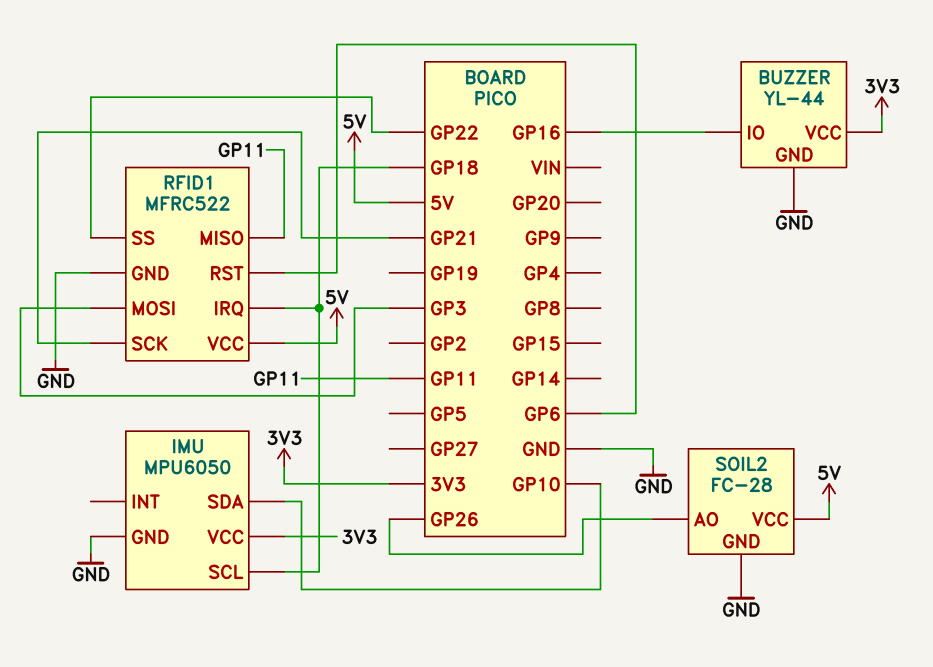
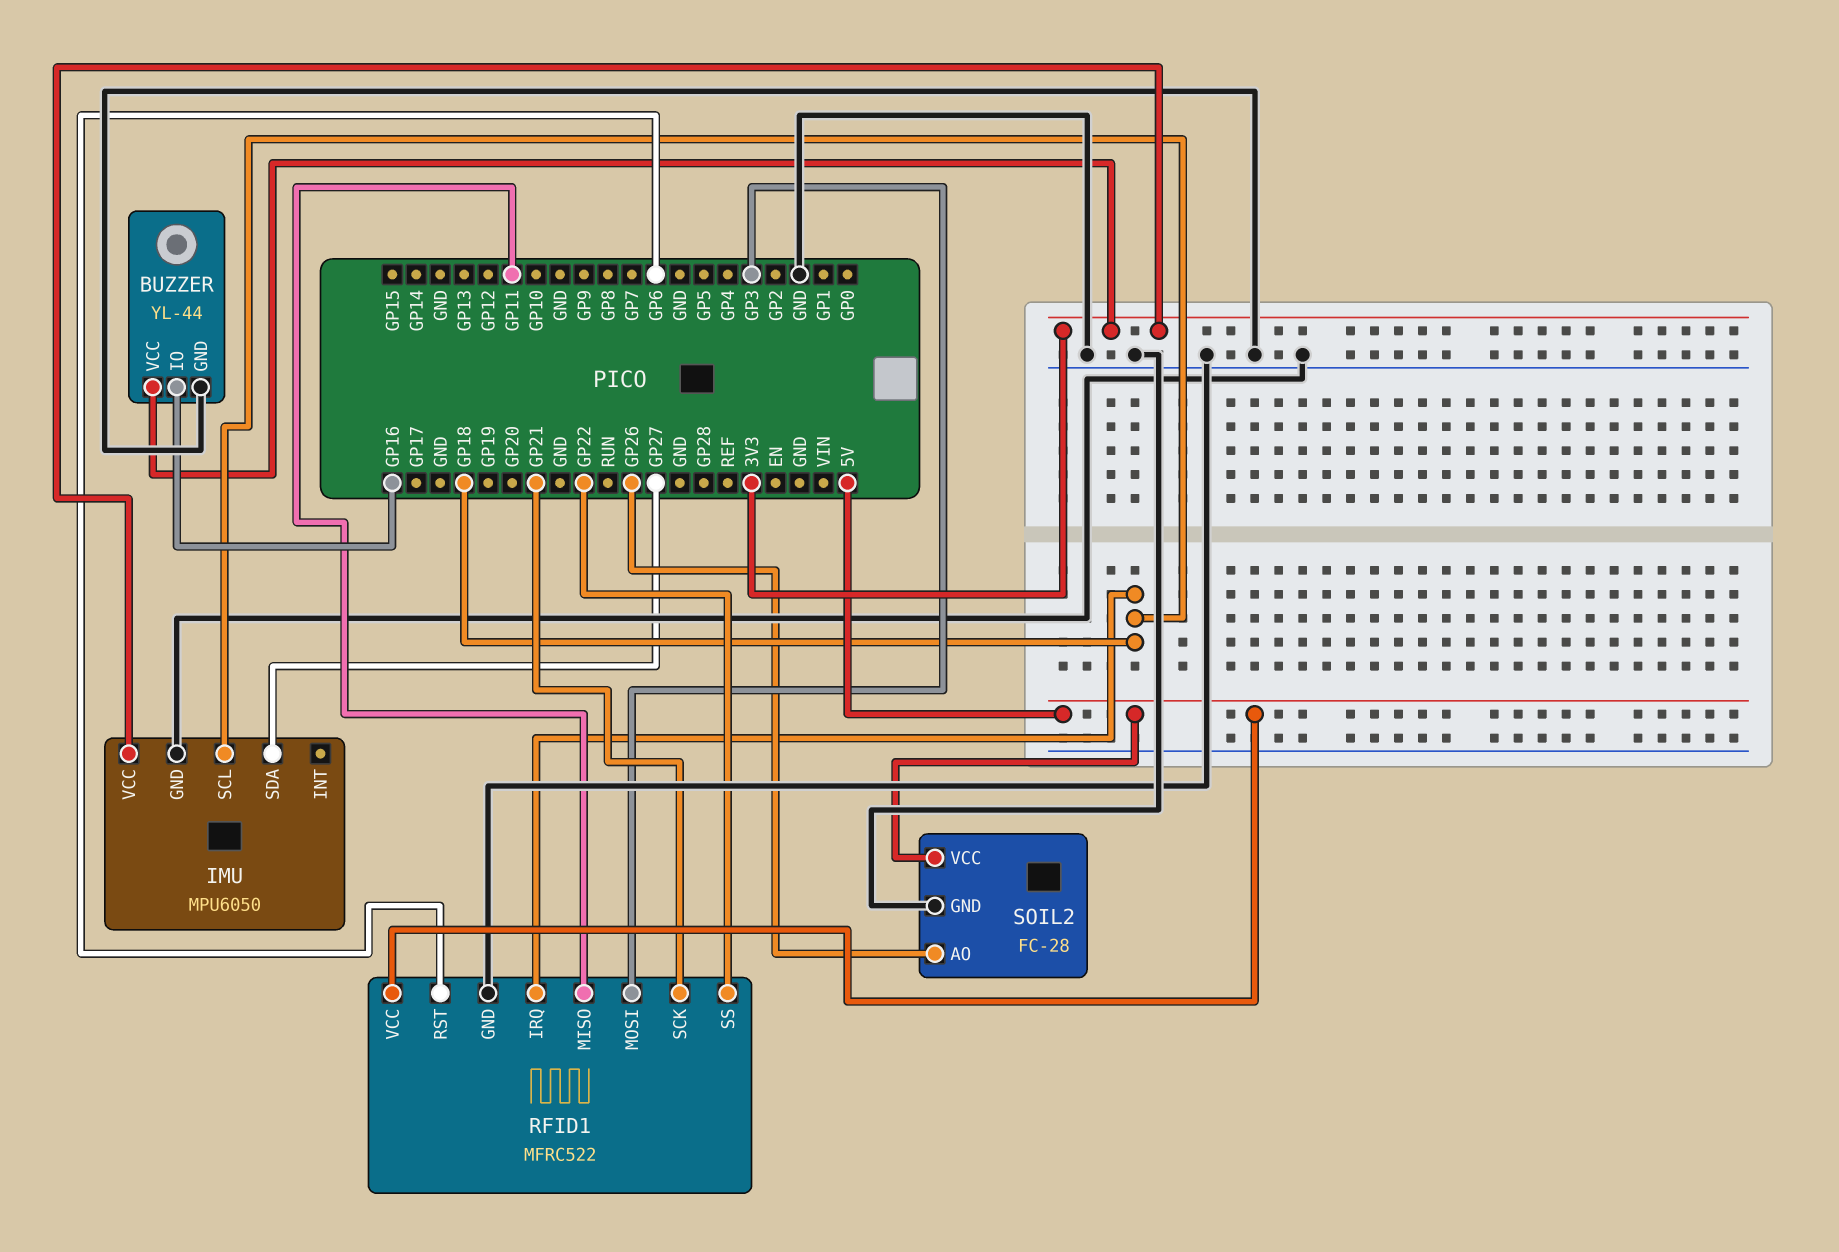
IMU pin SDA: GP10 -> GP27

